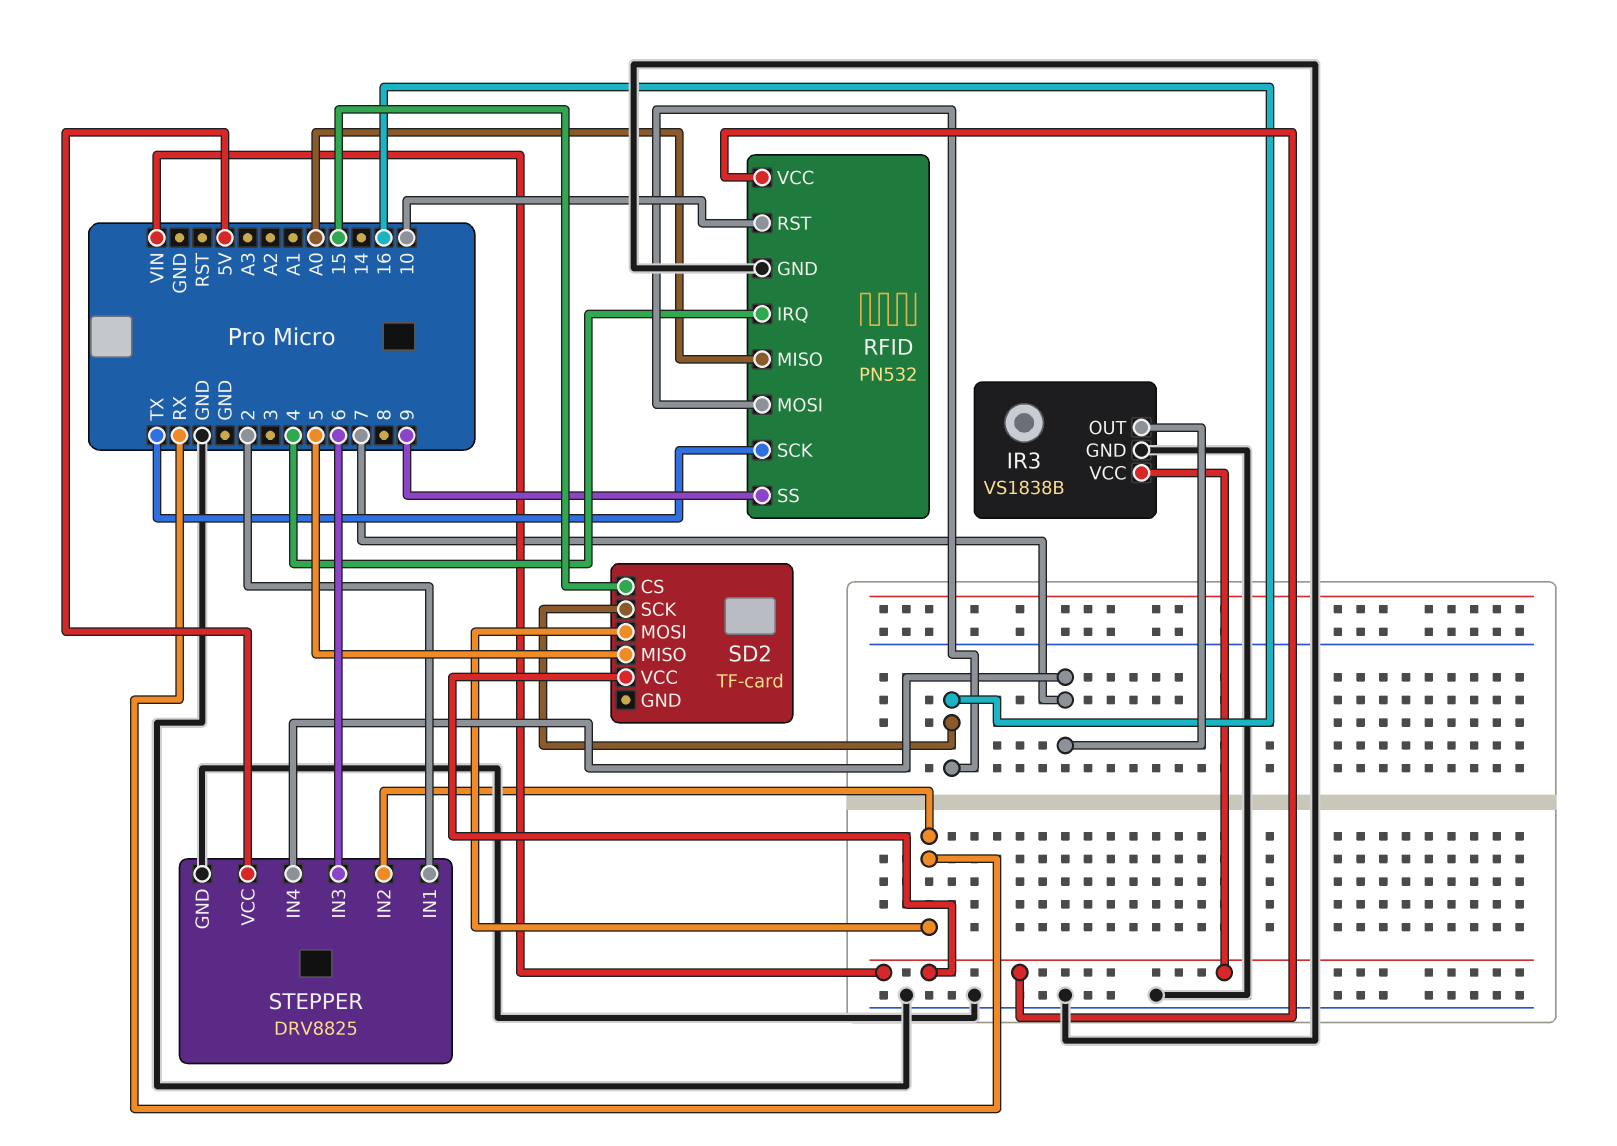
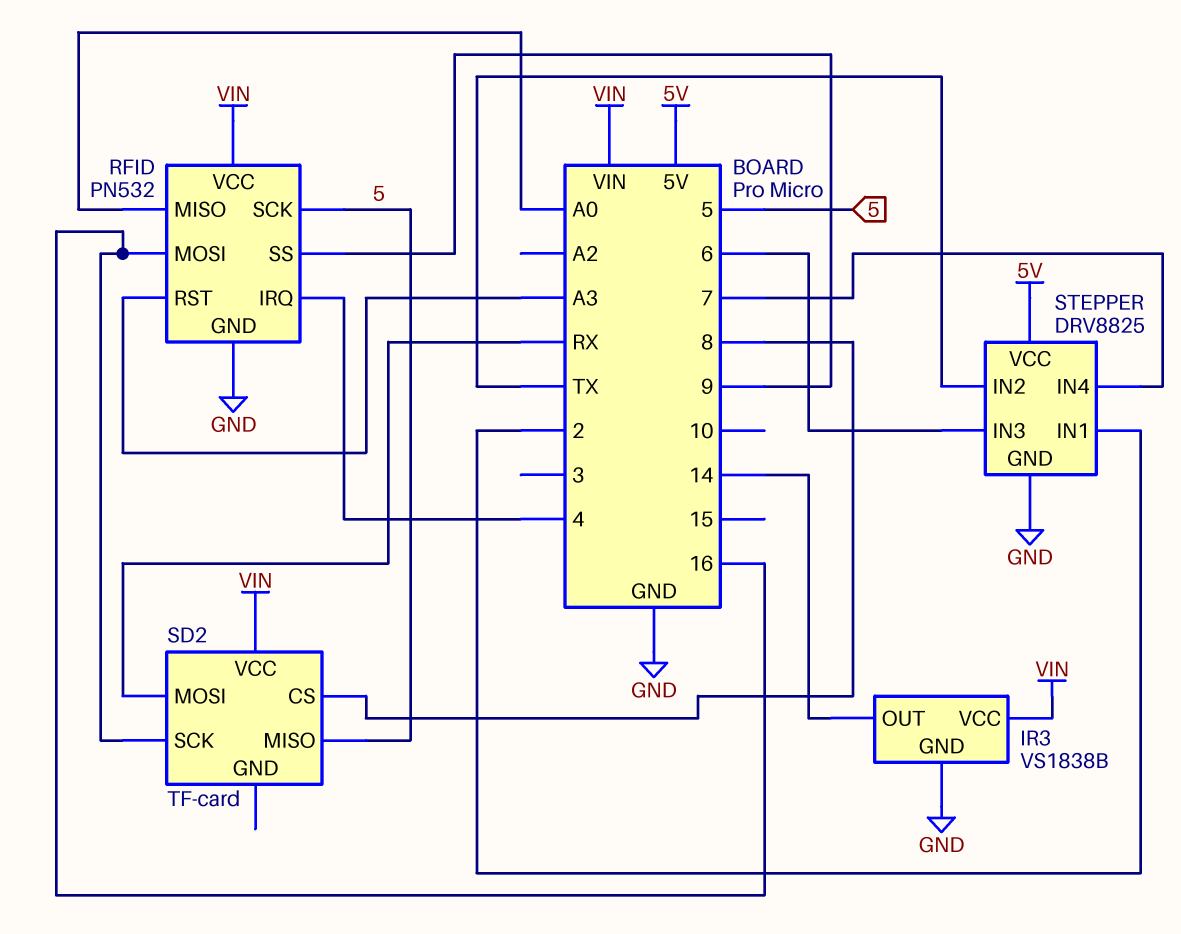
IR3 pin OUT: 7 -> 14
RFID pin RST: 10 -> A3
RFID pin SCK: TX -> 5
SD2 pin CS: 15 -> 8
STEPPER pin IN2: RX -> TX

